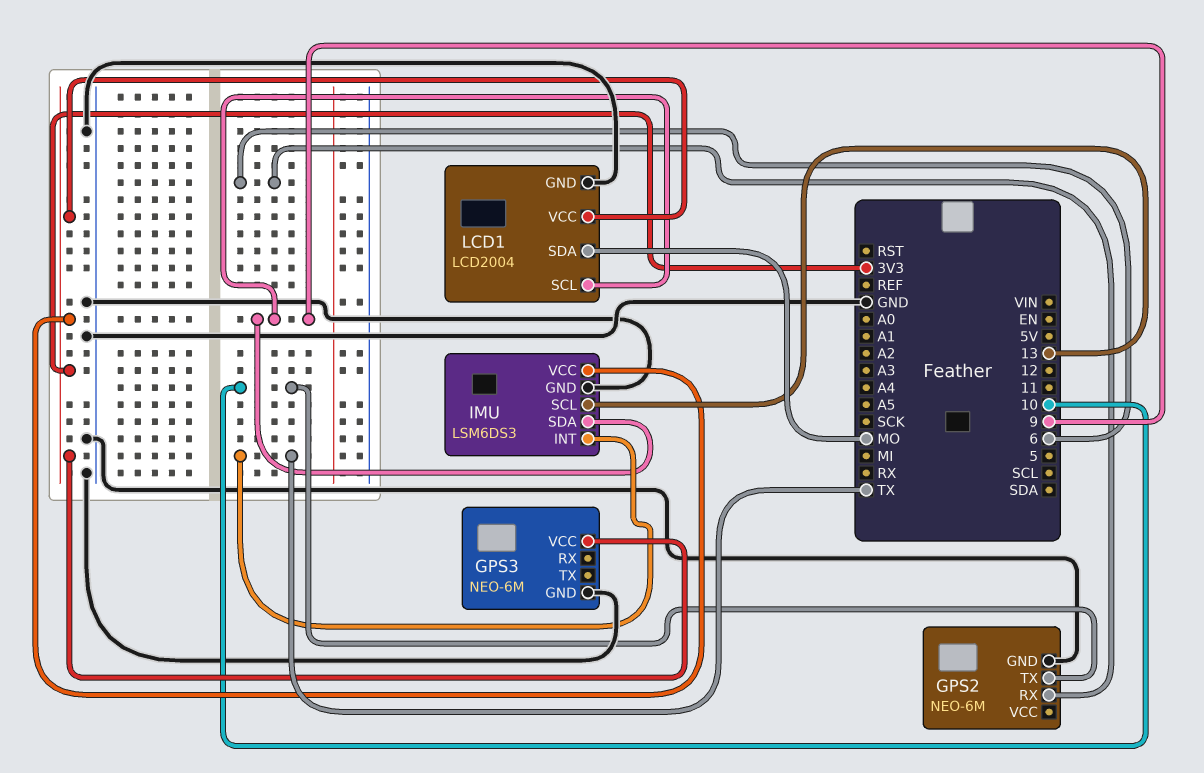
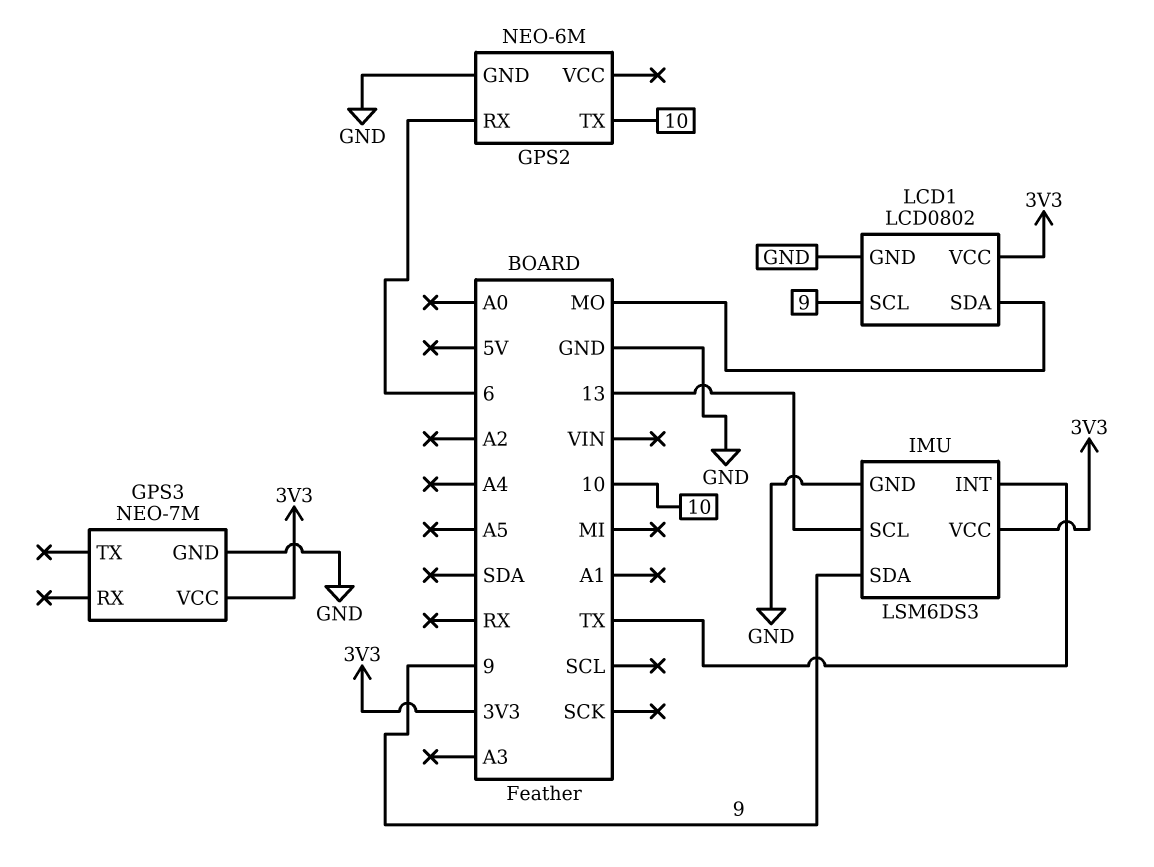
GPS3: NEO-6M -> NEO-7M
LCD1: LCD2004 -> LCD0802

